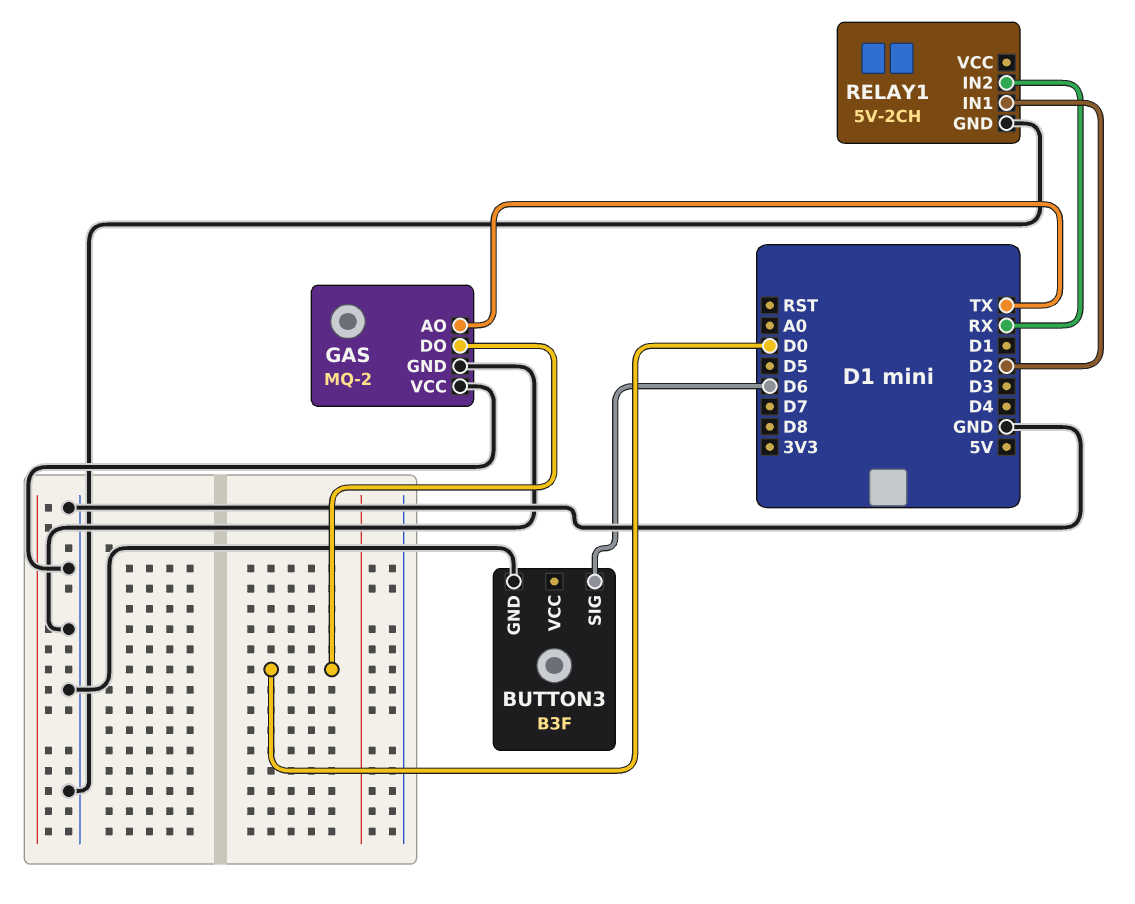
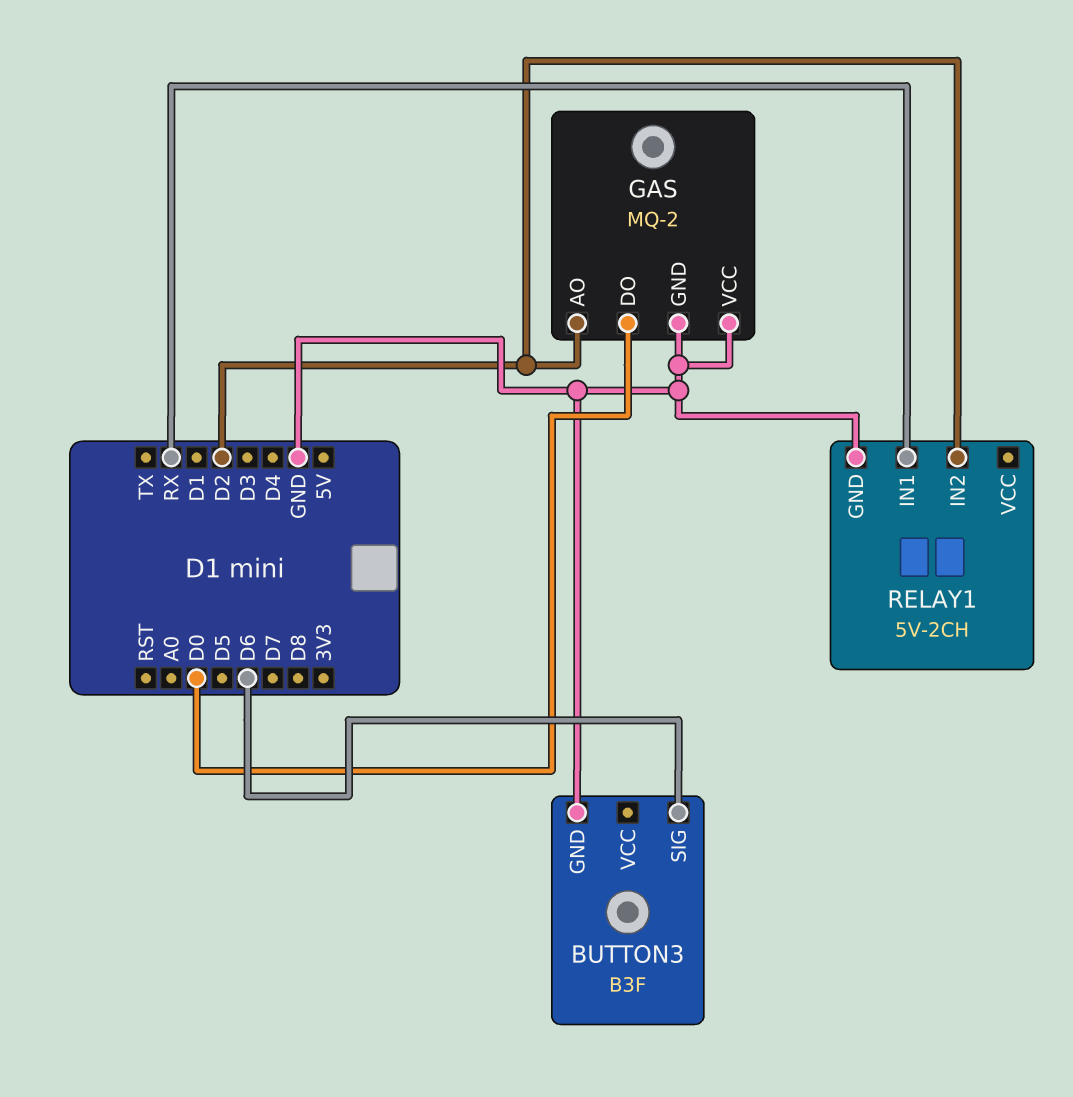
GAS pin AO: TX -> D2
RELAY1 pin IN1: D2 -> RX
RELAY1 pin IN2: RX -> D2

